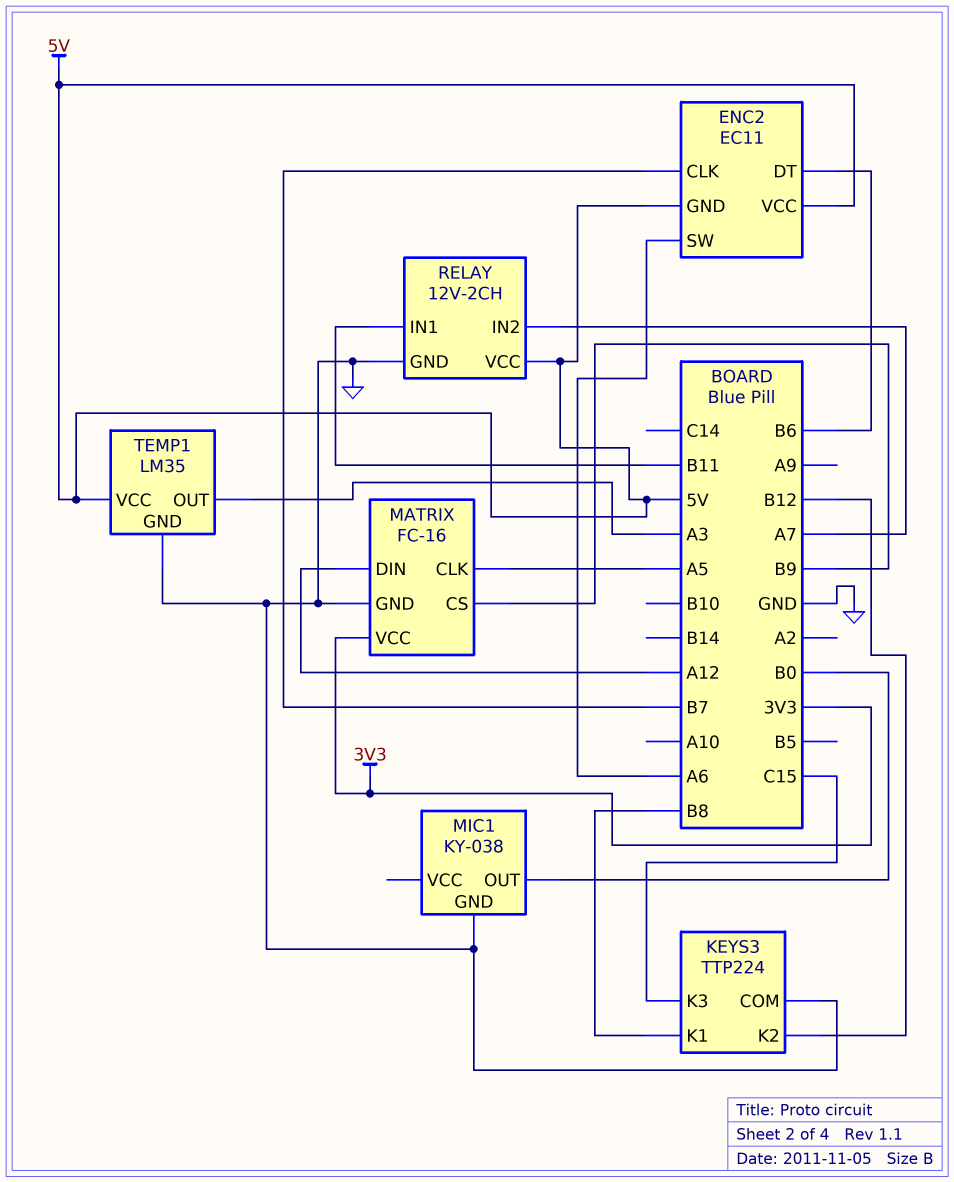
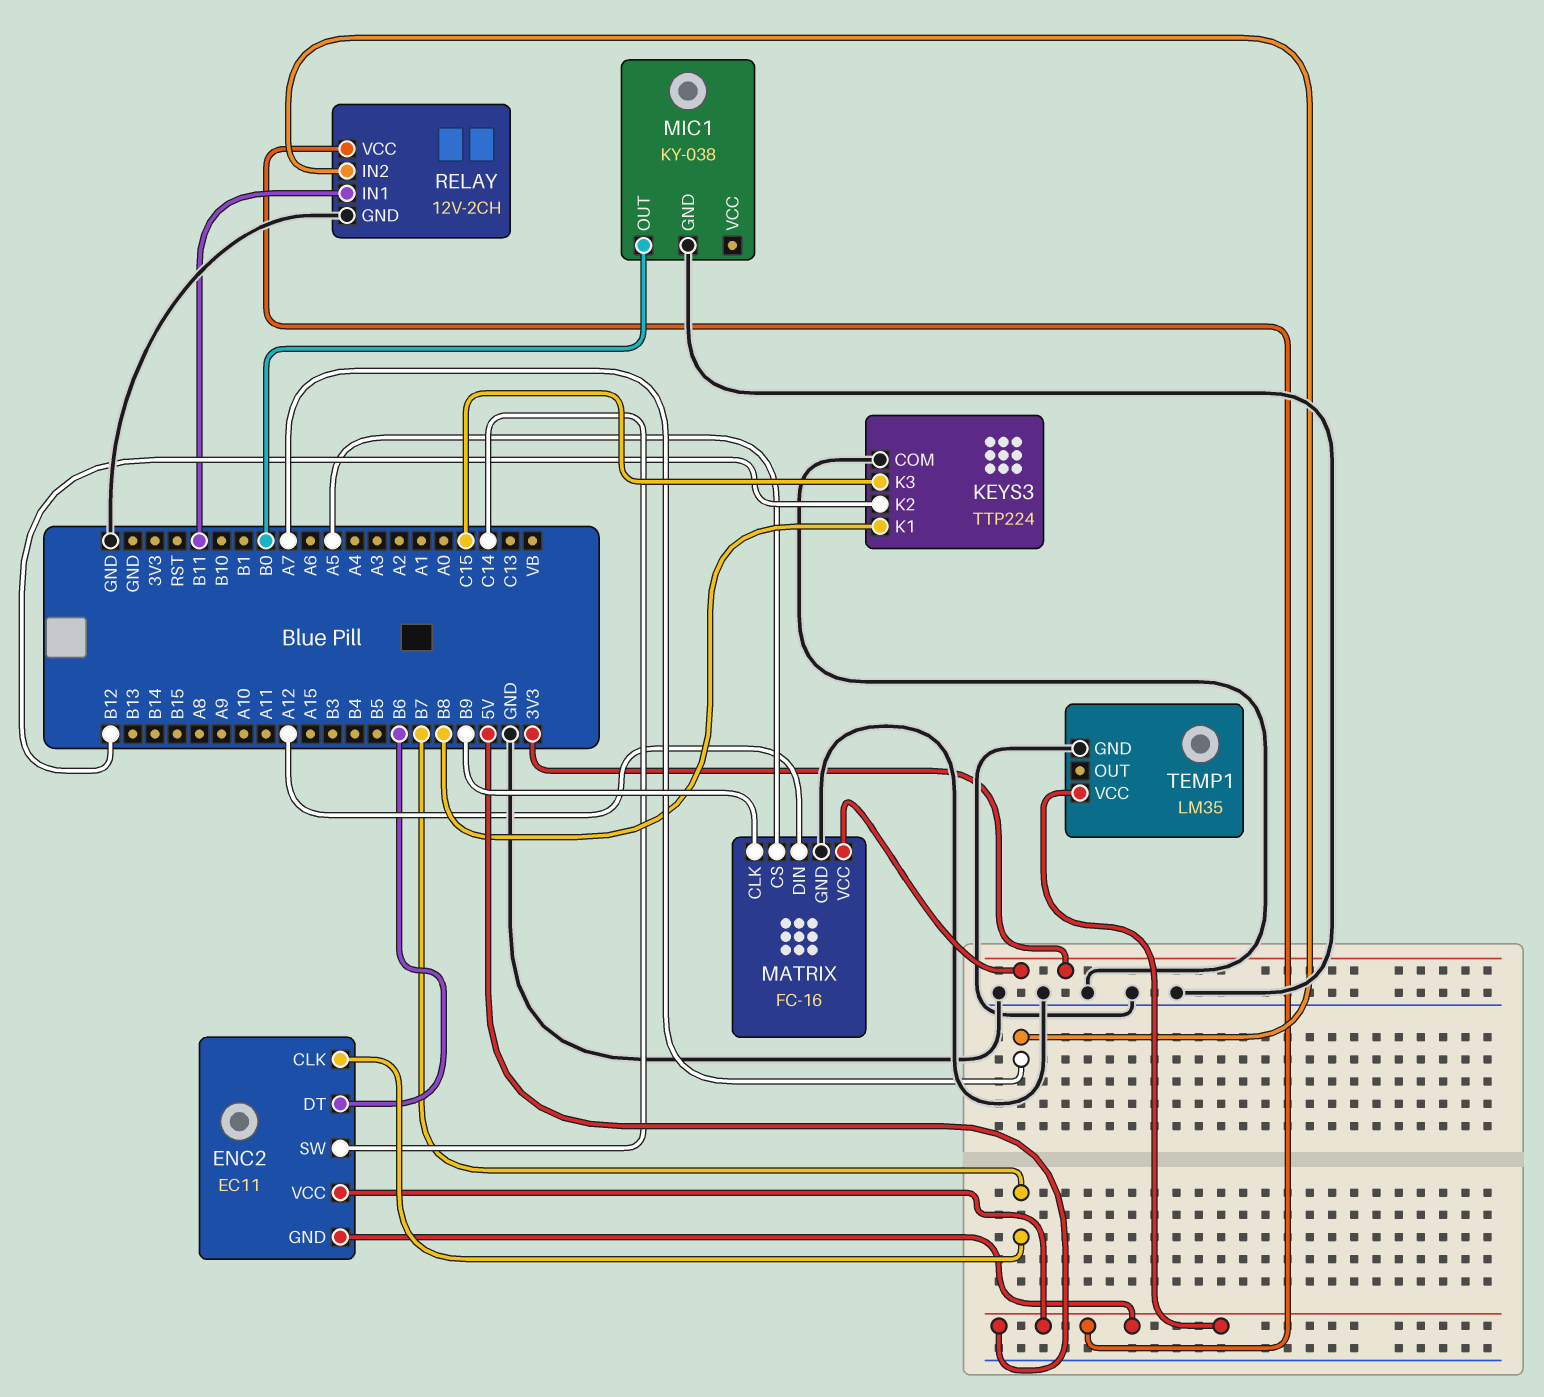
ENC2 pin SW: A6 -> C14
MATRIX pin CLK: A5 -> B9
MATRIX pin CS: B9 -> A5
TEMP1 pin OUT: A3 -> none

